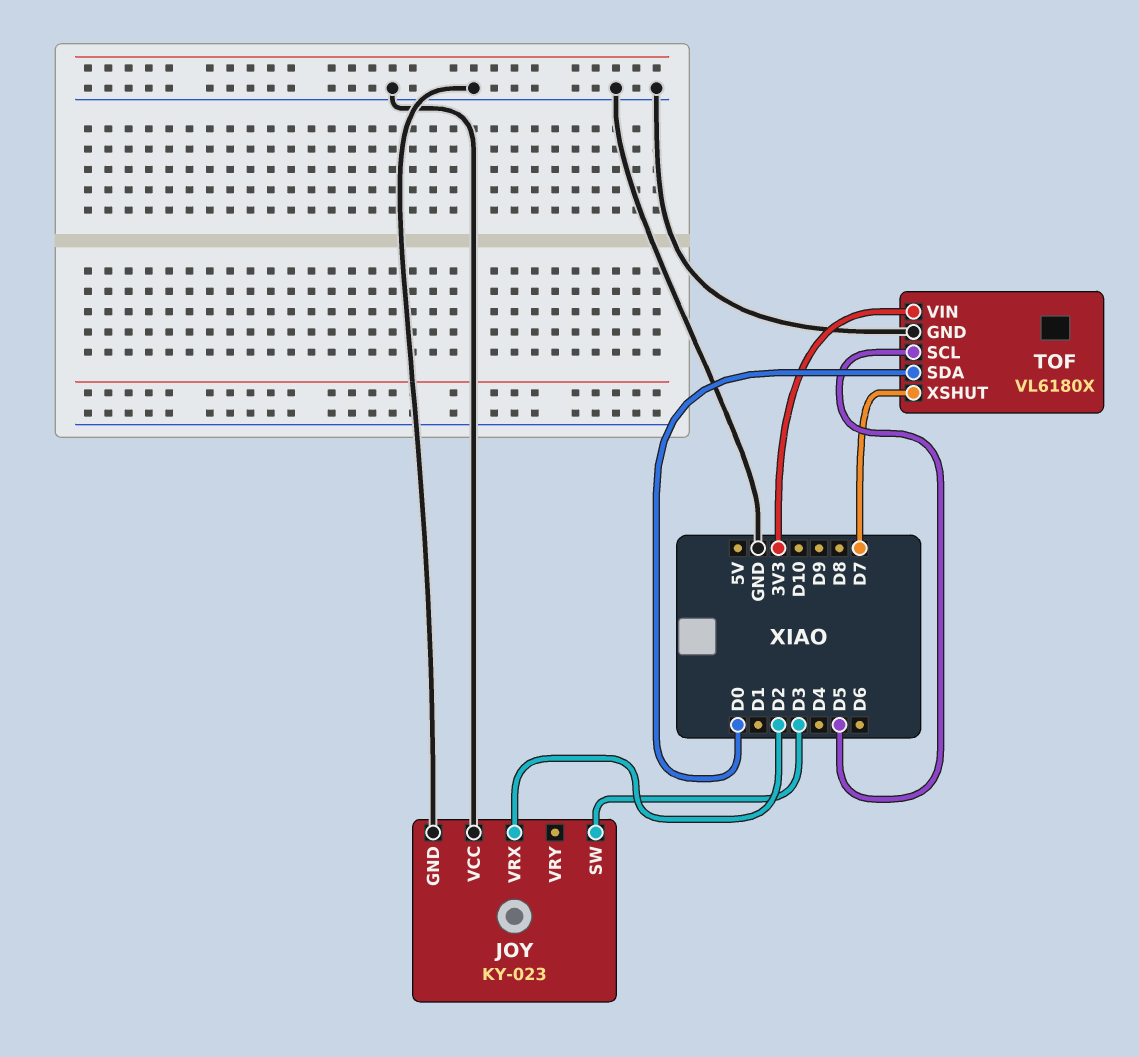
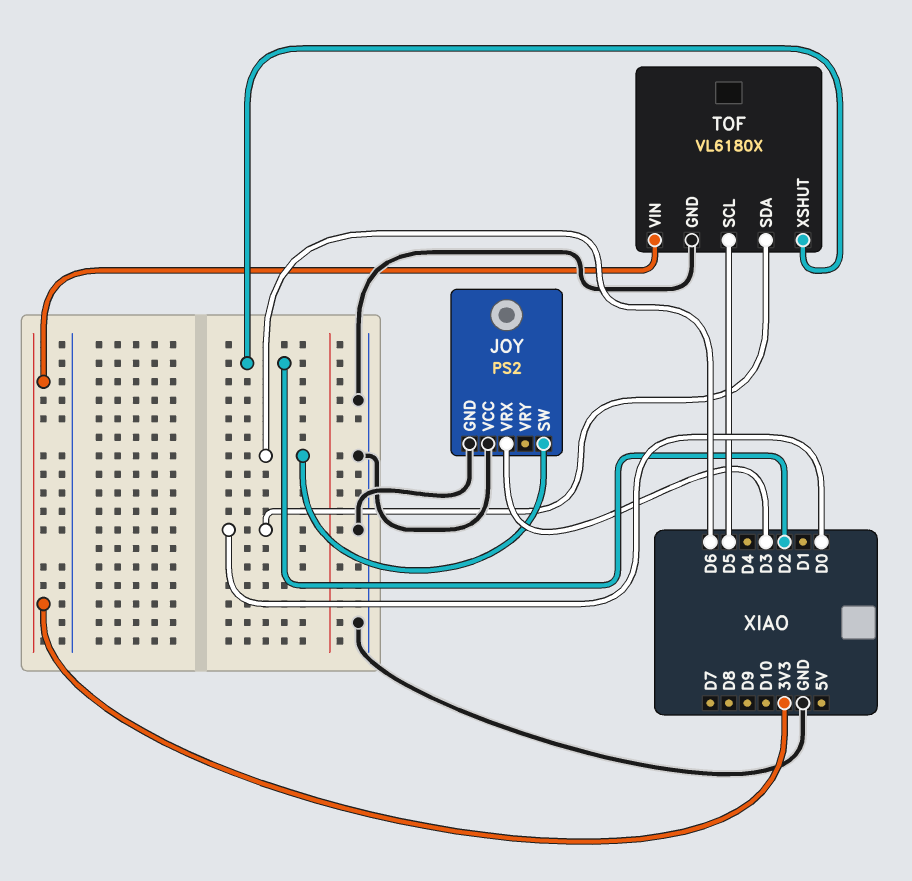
JOY: KY-023 -> PS2
JOY pin SW: D3 -> D6
JOY pin VRX: D2 -> D3
TOF pin XSHUT: D7 -> D2

